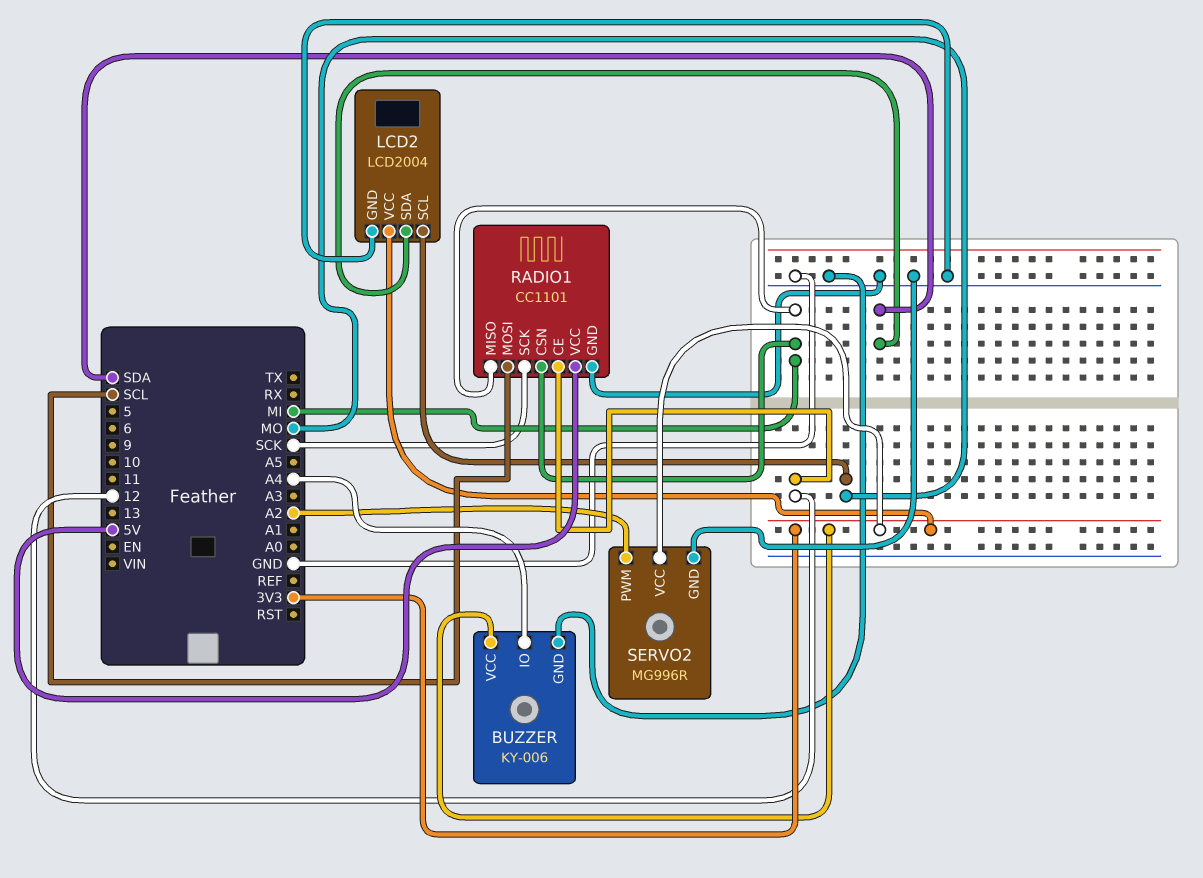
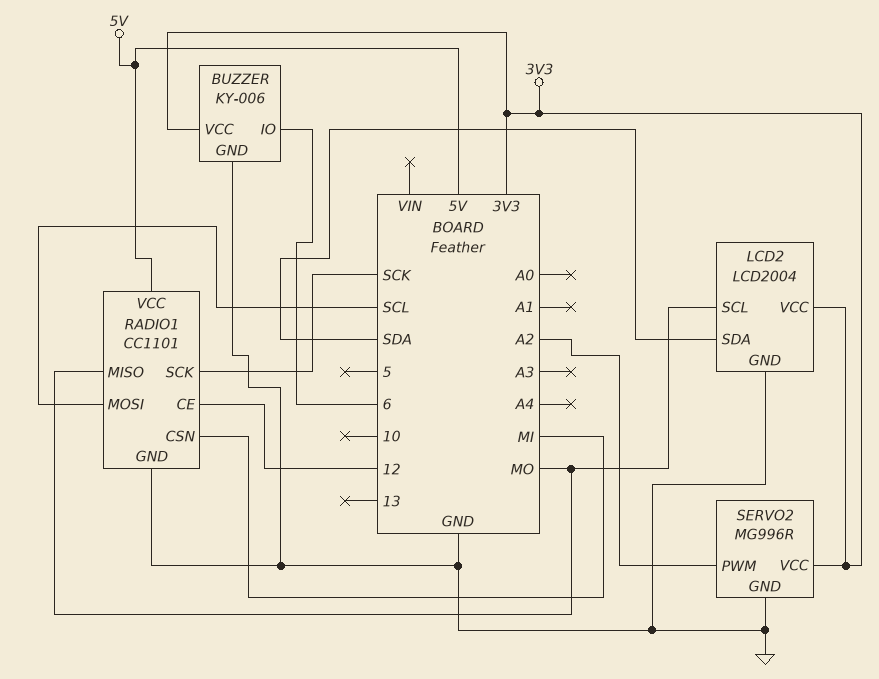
BUZZER pin IO: A4 -> 6
RADIO1 pin MISO: MI -> MO

